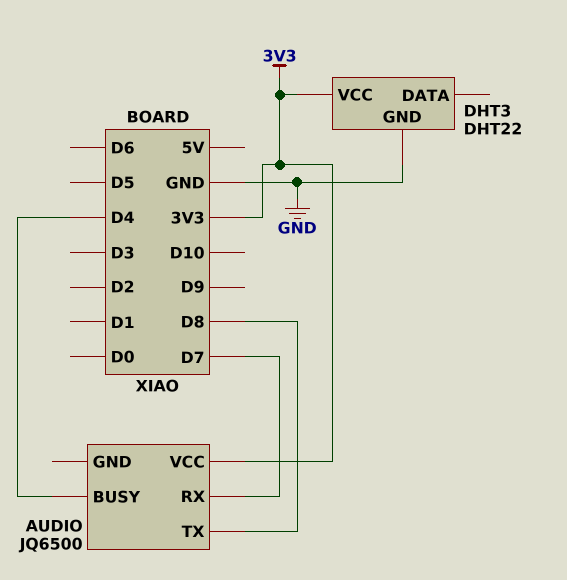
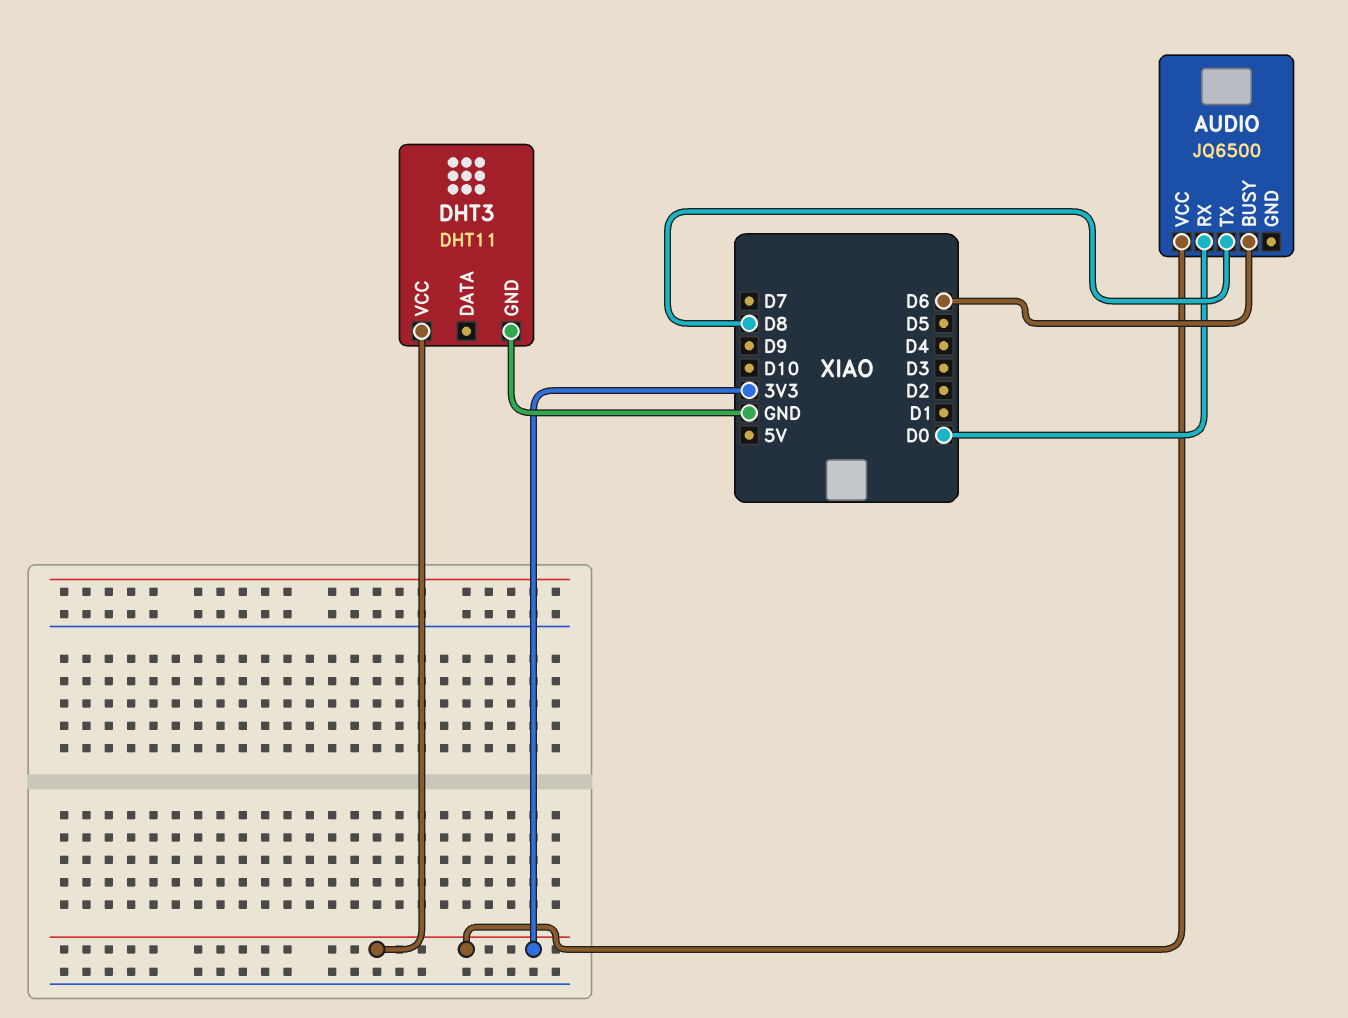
AUDIO pin BUSY: D4 -> D6
AUDIO pin RX: D7 -> D0
DHT3: DHT22 -> DHT11

